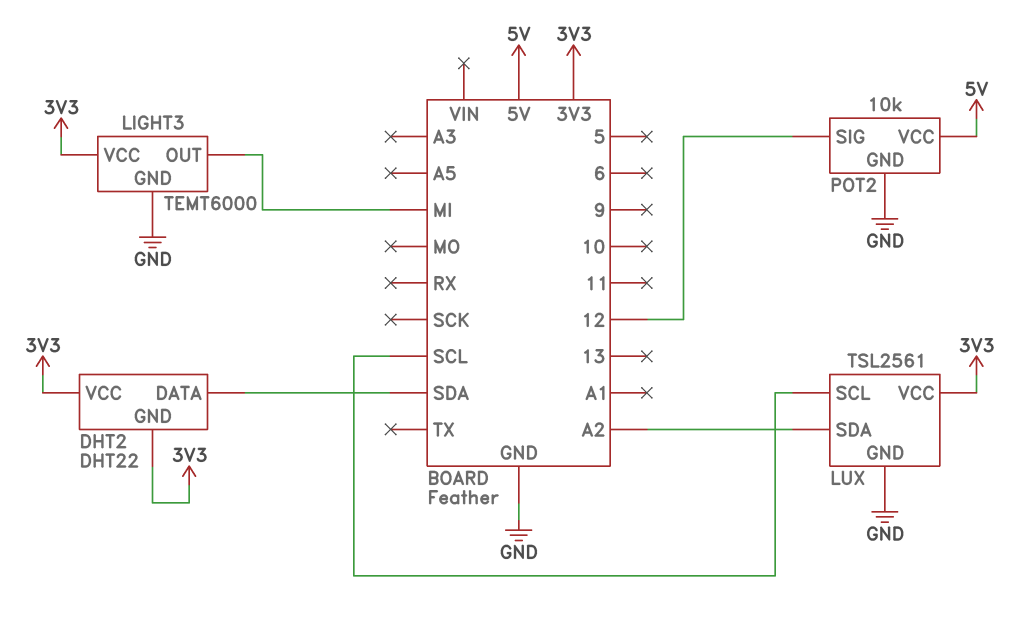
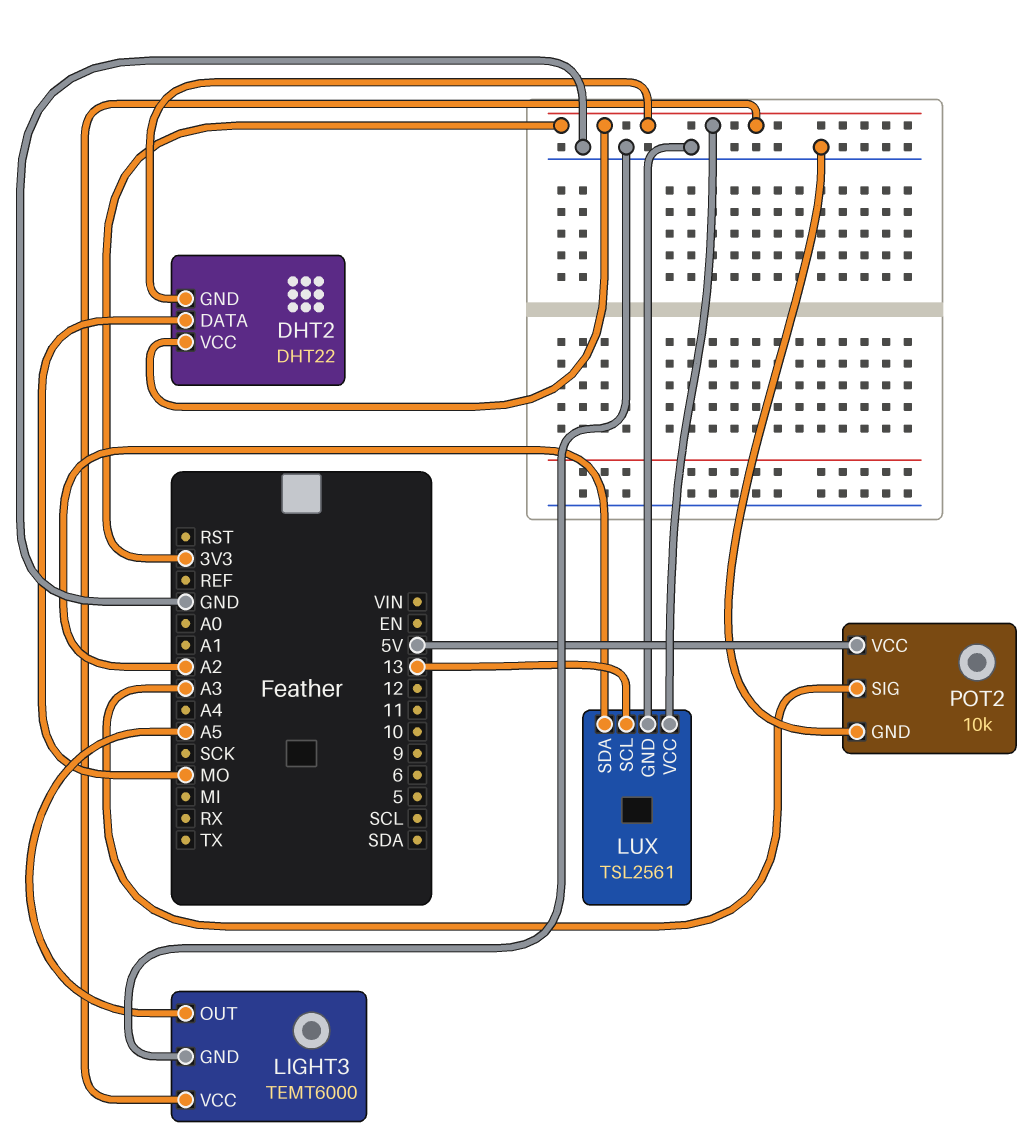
DHT2 pin DATA: SDA -> MO
LIGHT3 pin OUT: MI -> A5
LUX pin SCL: SCL -> 13
POT2 pin SIG: 12 -> A3

